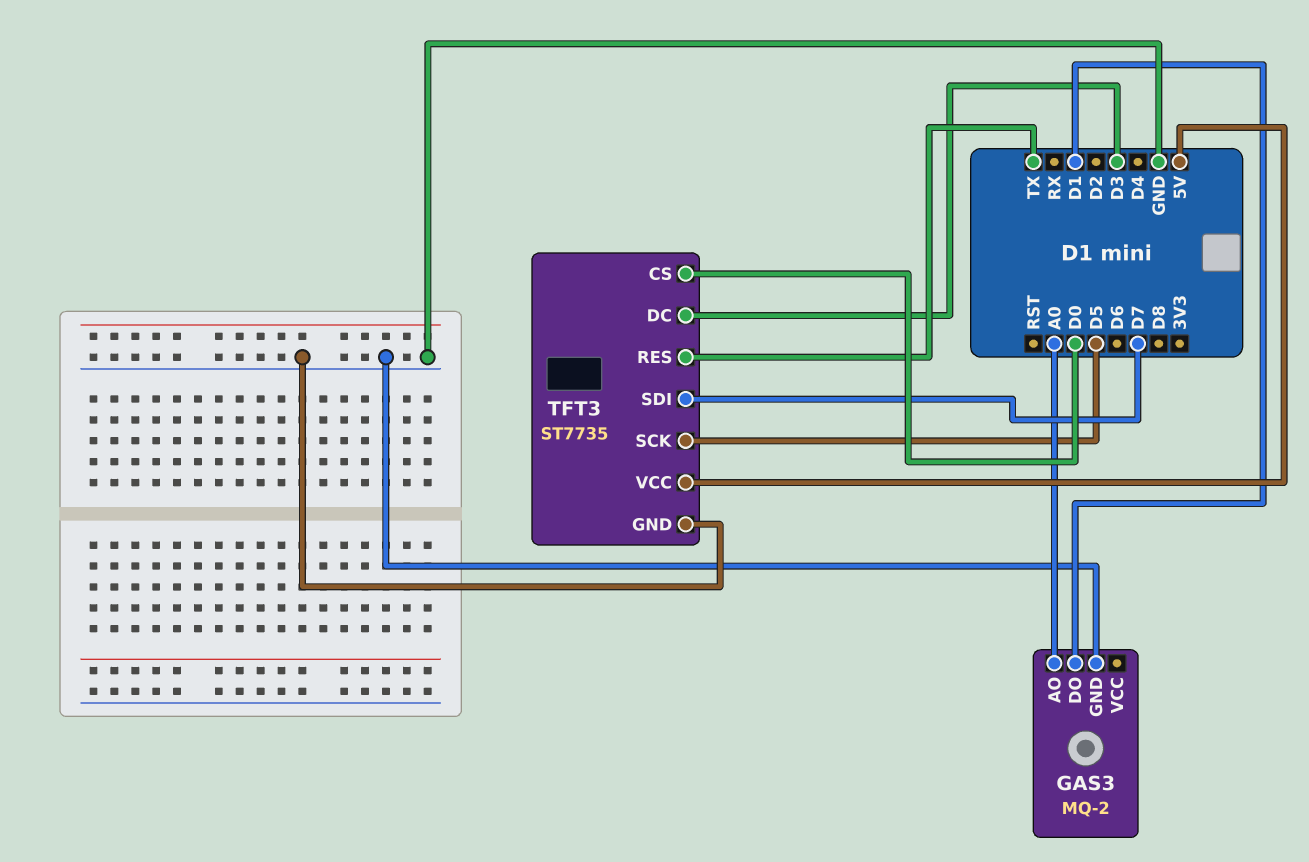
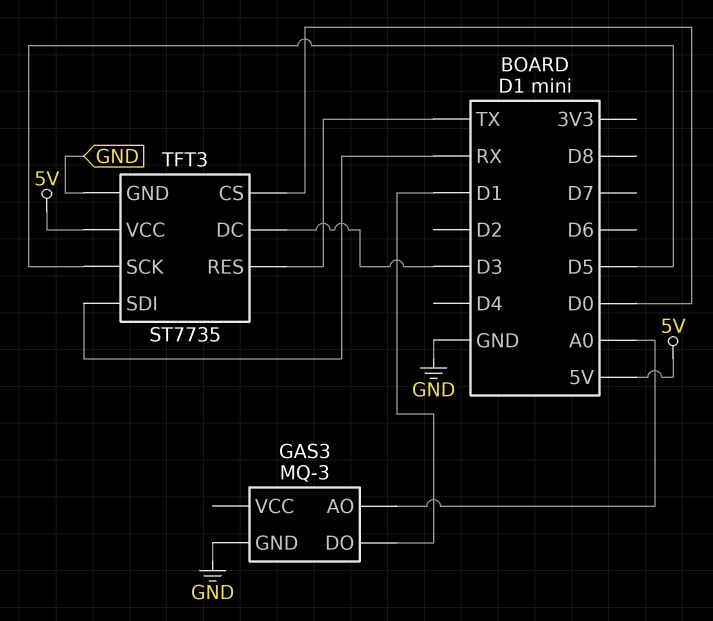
GAS3: MQ-2 -> MQ-3
TFT3 pin SDI: D7 -> RX

